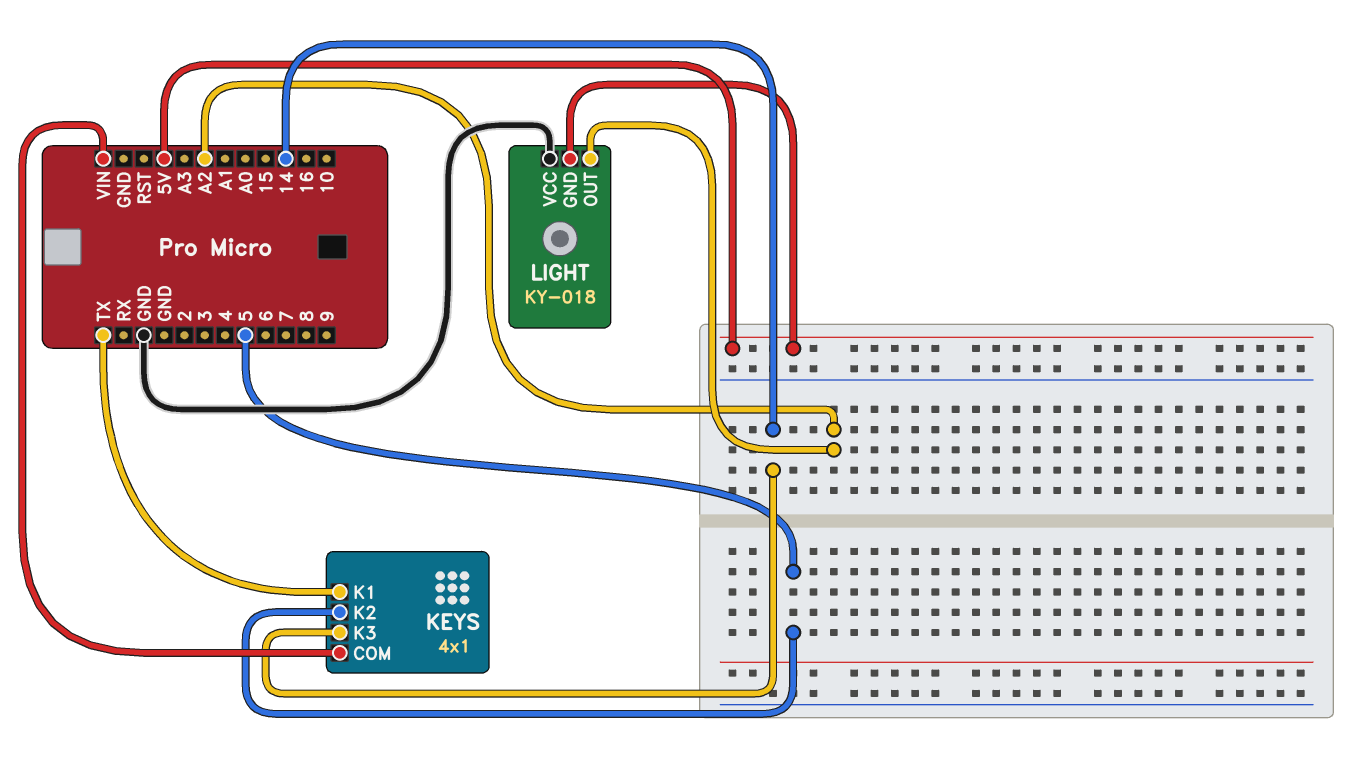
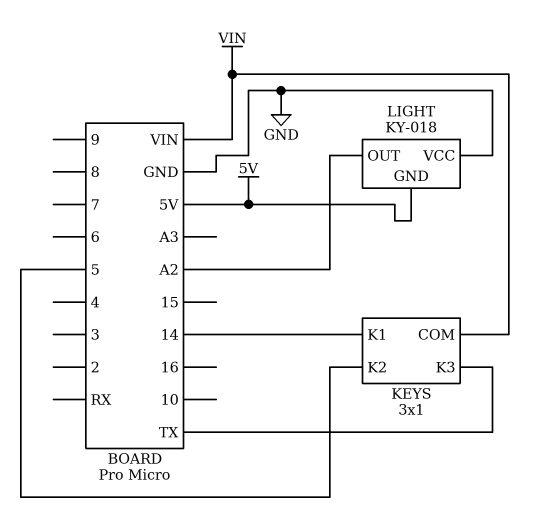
KEYS: 4x1 -> 3x1
KEYS pin K1: TX -> 14
KEYS pin K3: 14 -> TX

